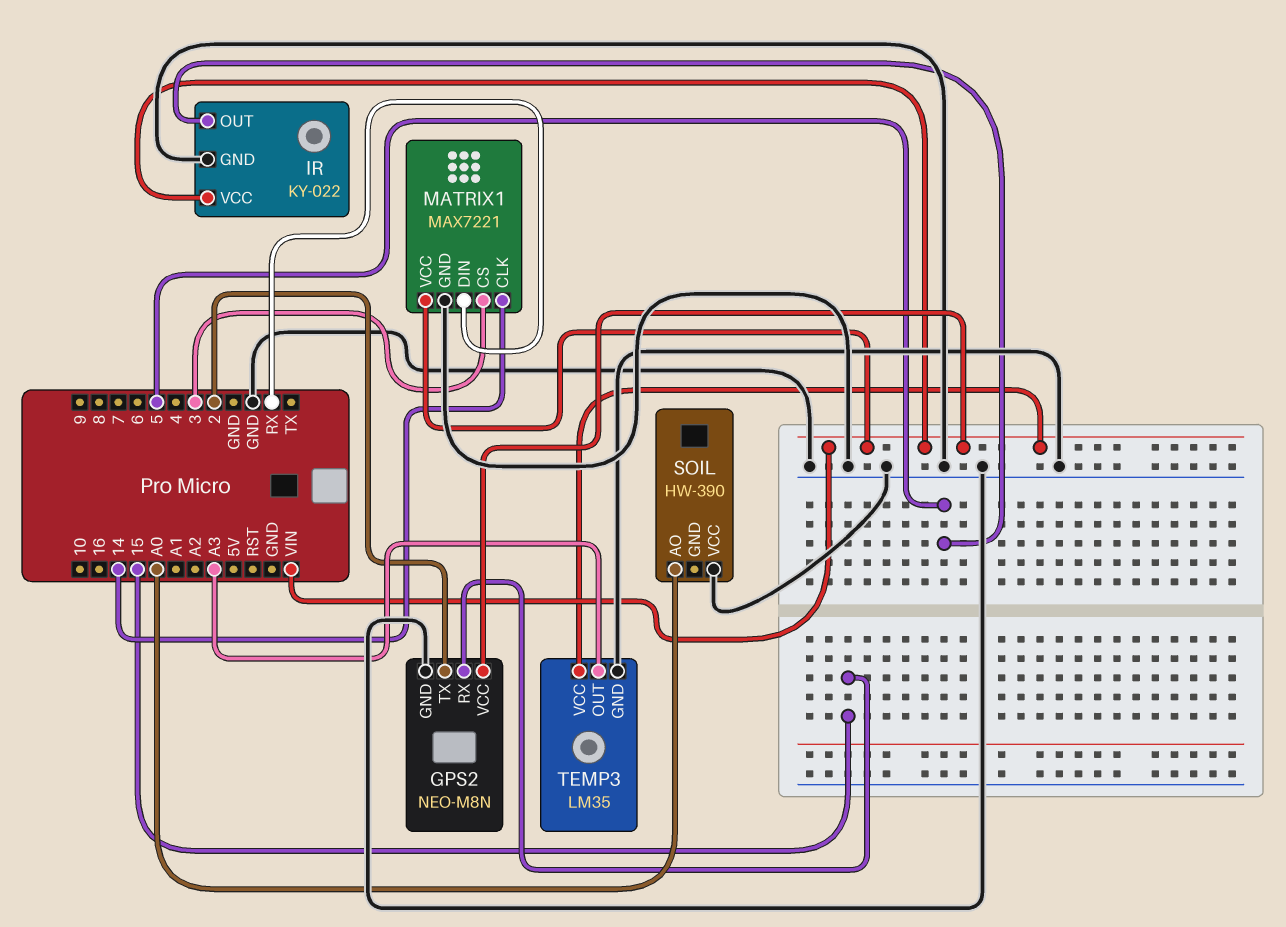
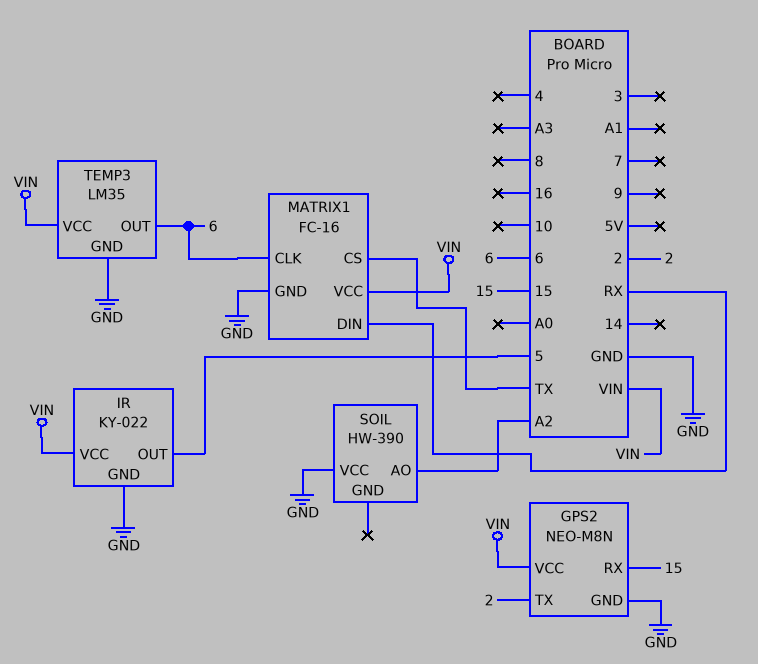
MATRIX1: MAX7221 -> FC-16
MATRIX1 pin CLK: 14 -> 6
MATRIX1 pin CS: 3 -> TX
SOIL pin AO: A0 -> A2
TEMP3 pin OUT: A3 -> 6

